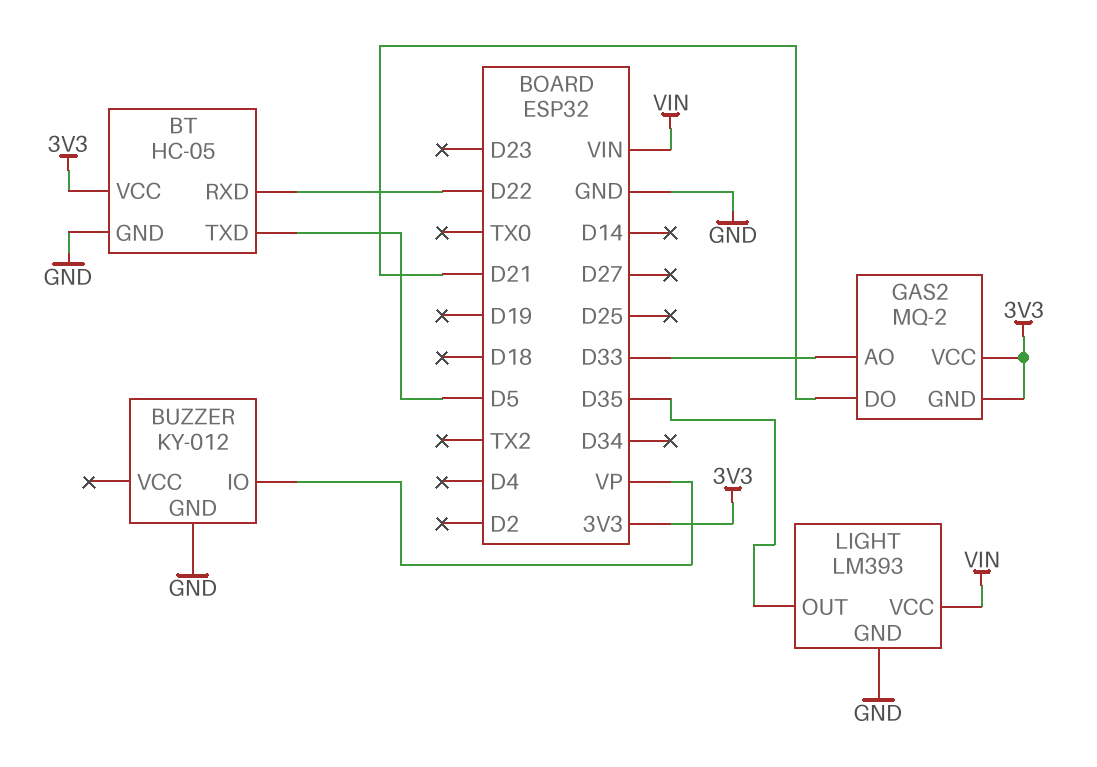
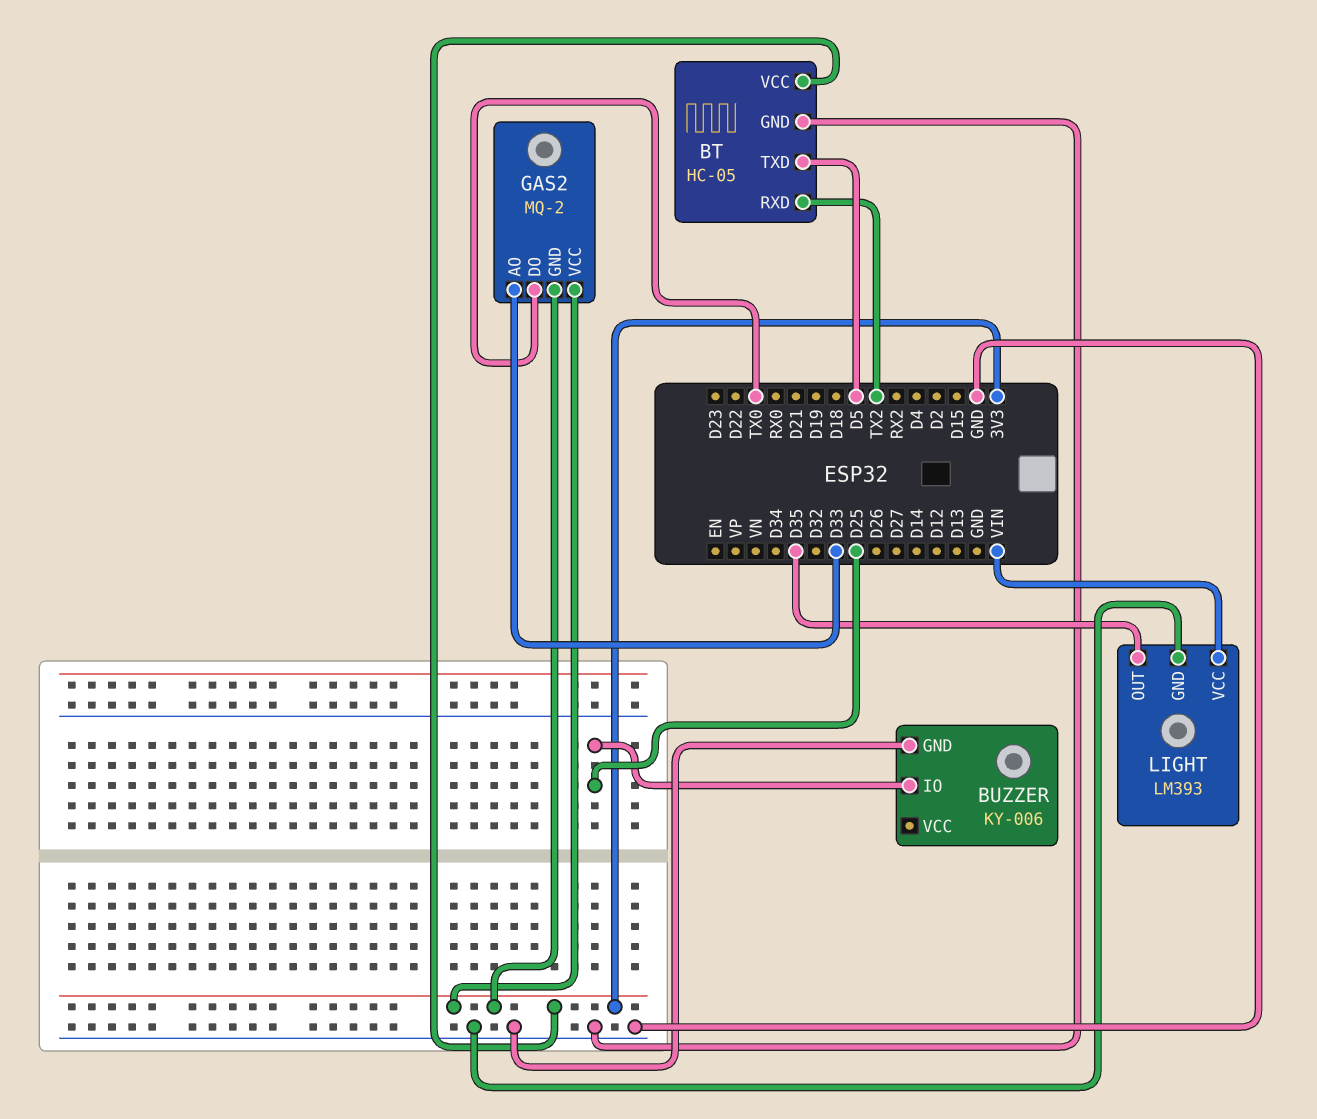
BT pin RXD: D22 -> TX2
BUZZER: KY-012 -> KY-006
BUZZER pin IO: VP -> D25
GAS2 pin DO: D21 -> TX0

